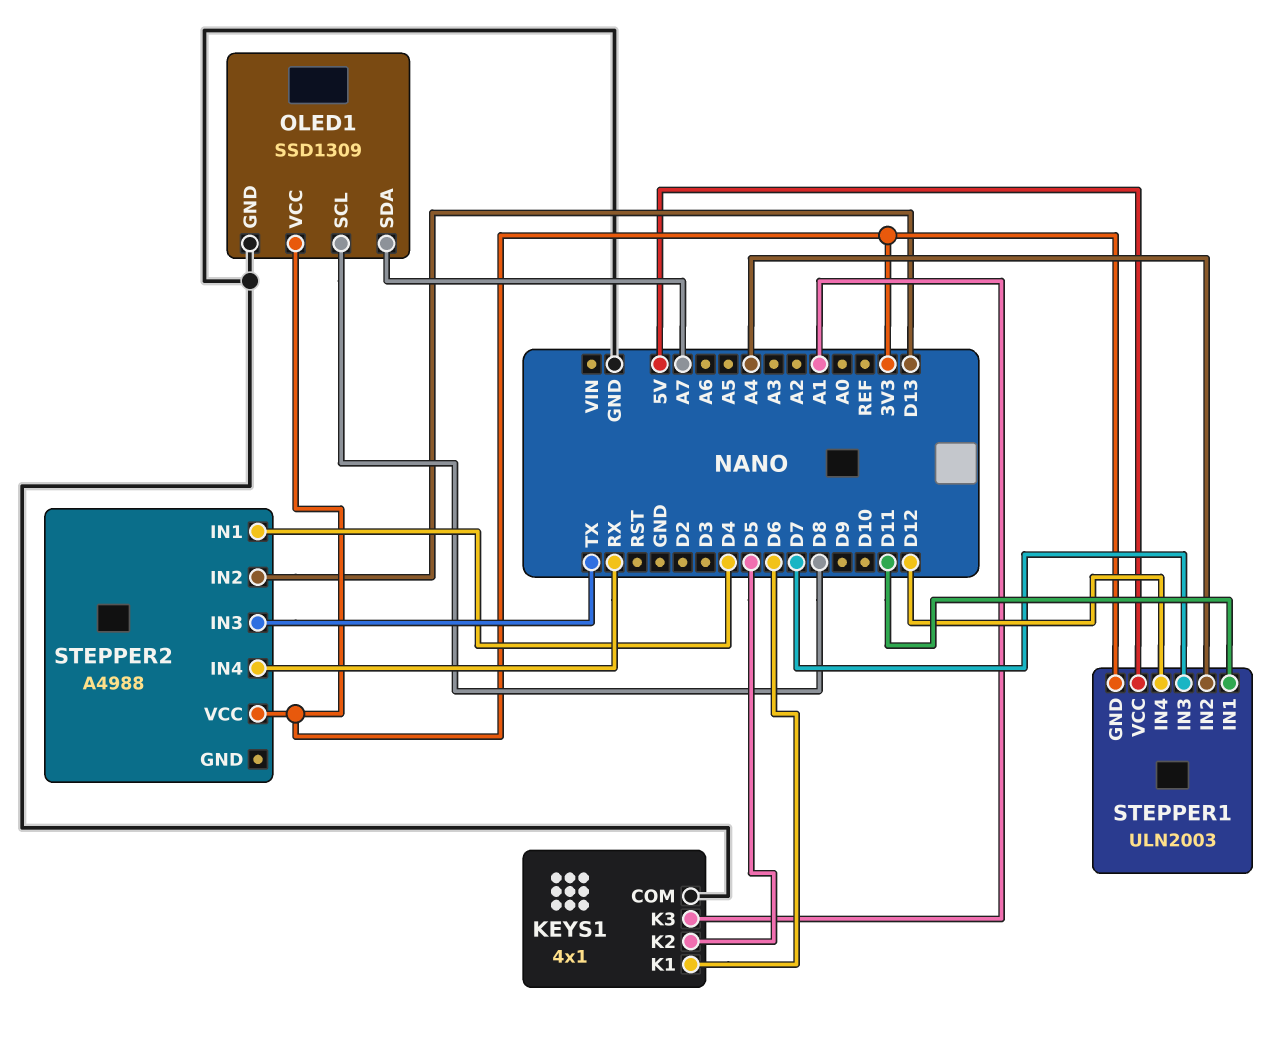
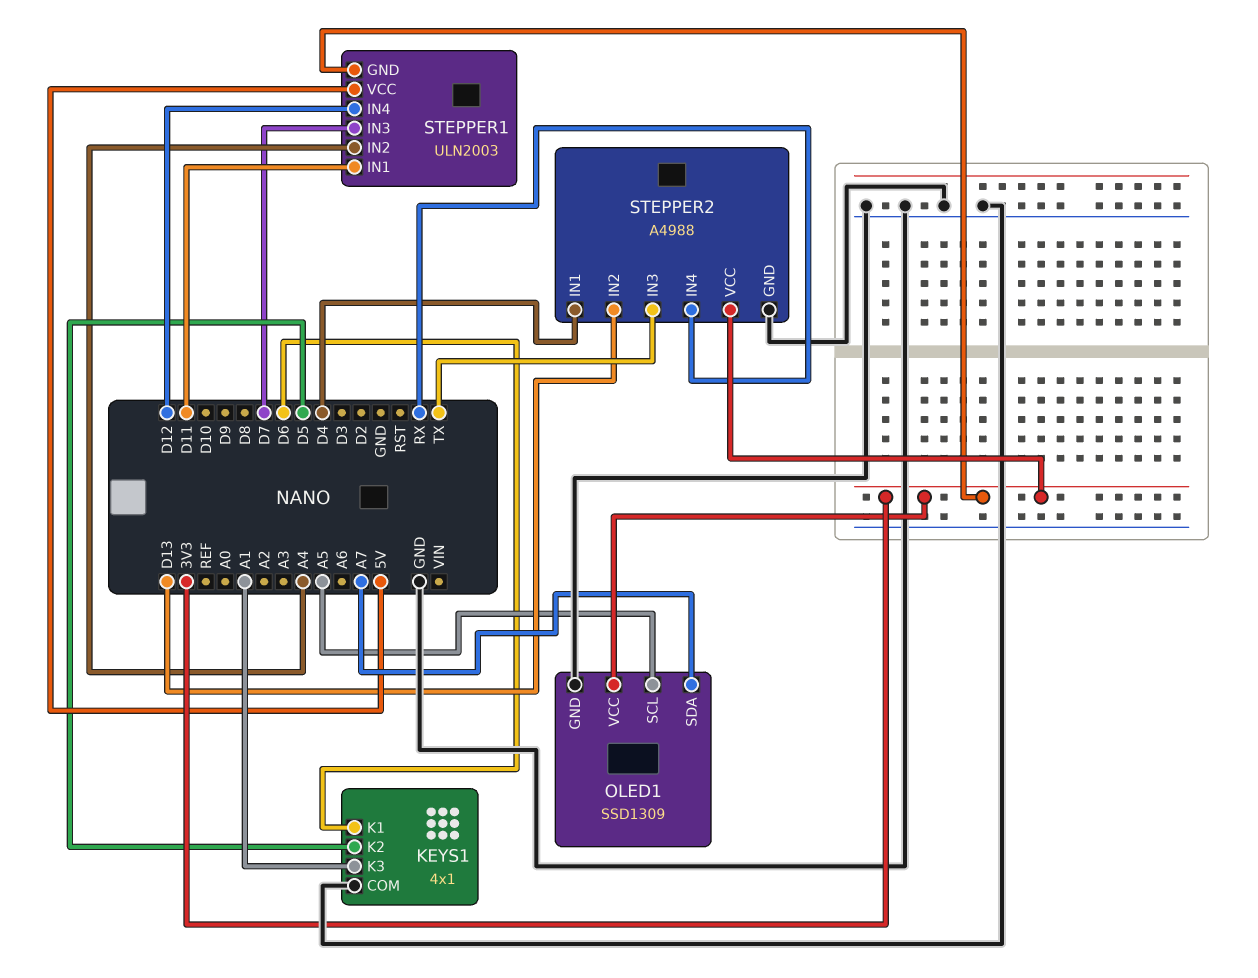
OLED1 pin SCL: D8 -> A5
STEPPER2 pin GND: none -> GND

